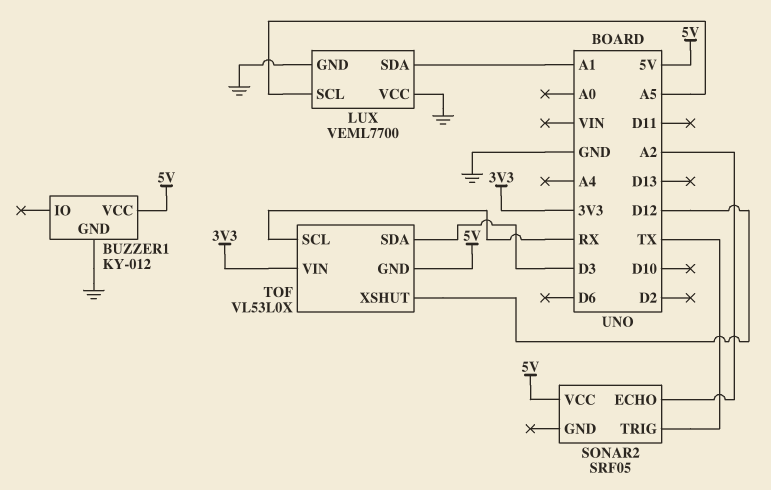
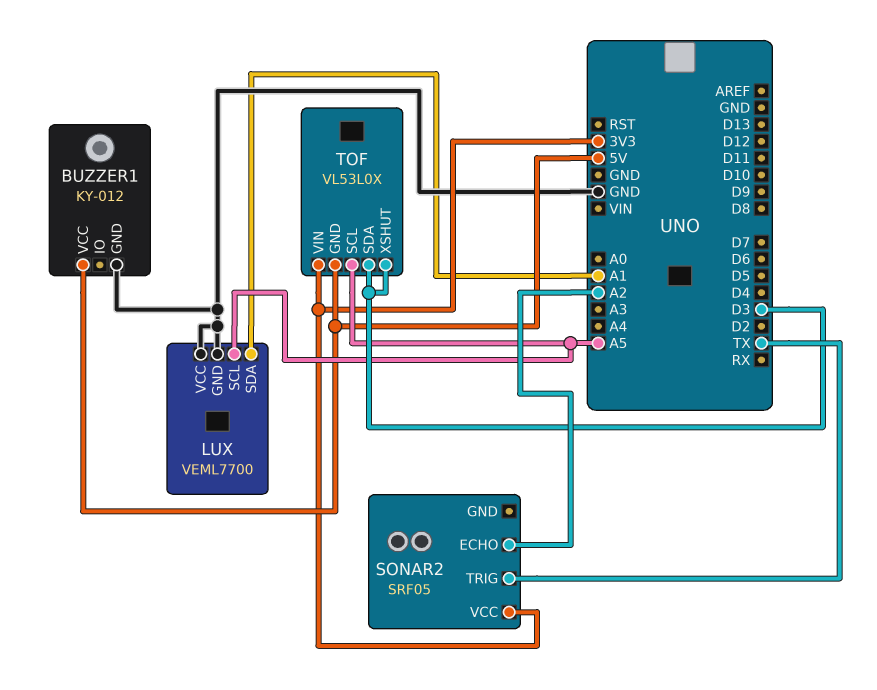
SONAR2 pin VCC: 5V -> 3V3
TOF pin SCL: RX -> A5
TOF pin XSHUT: D12 -> D3

